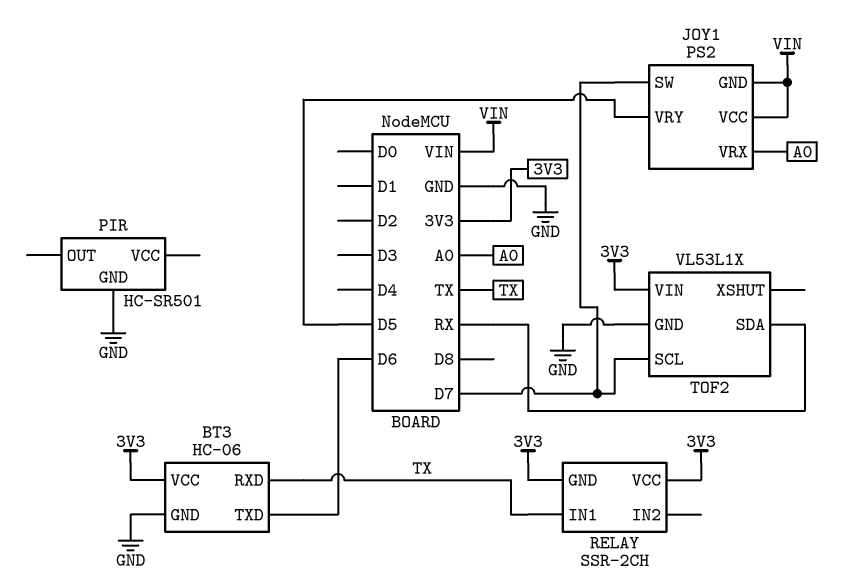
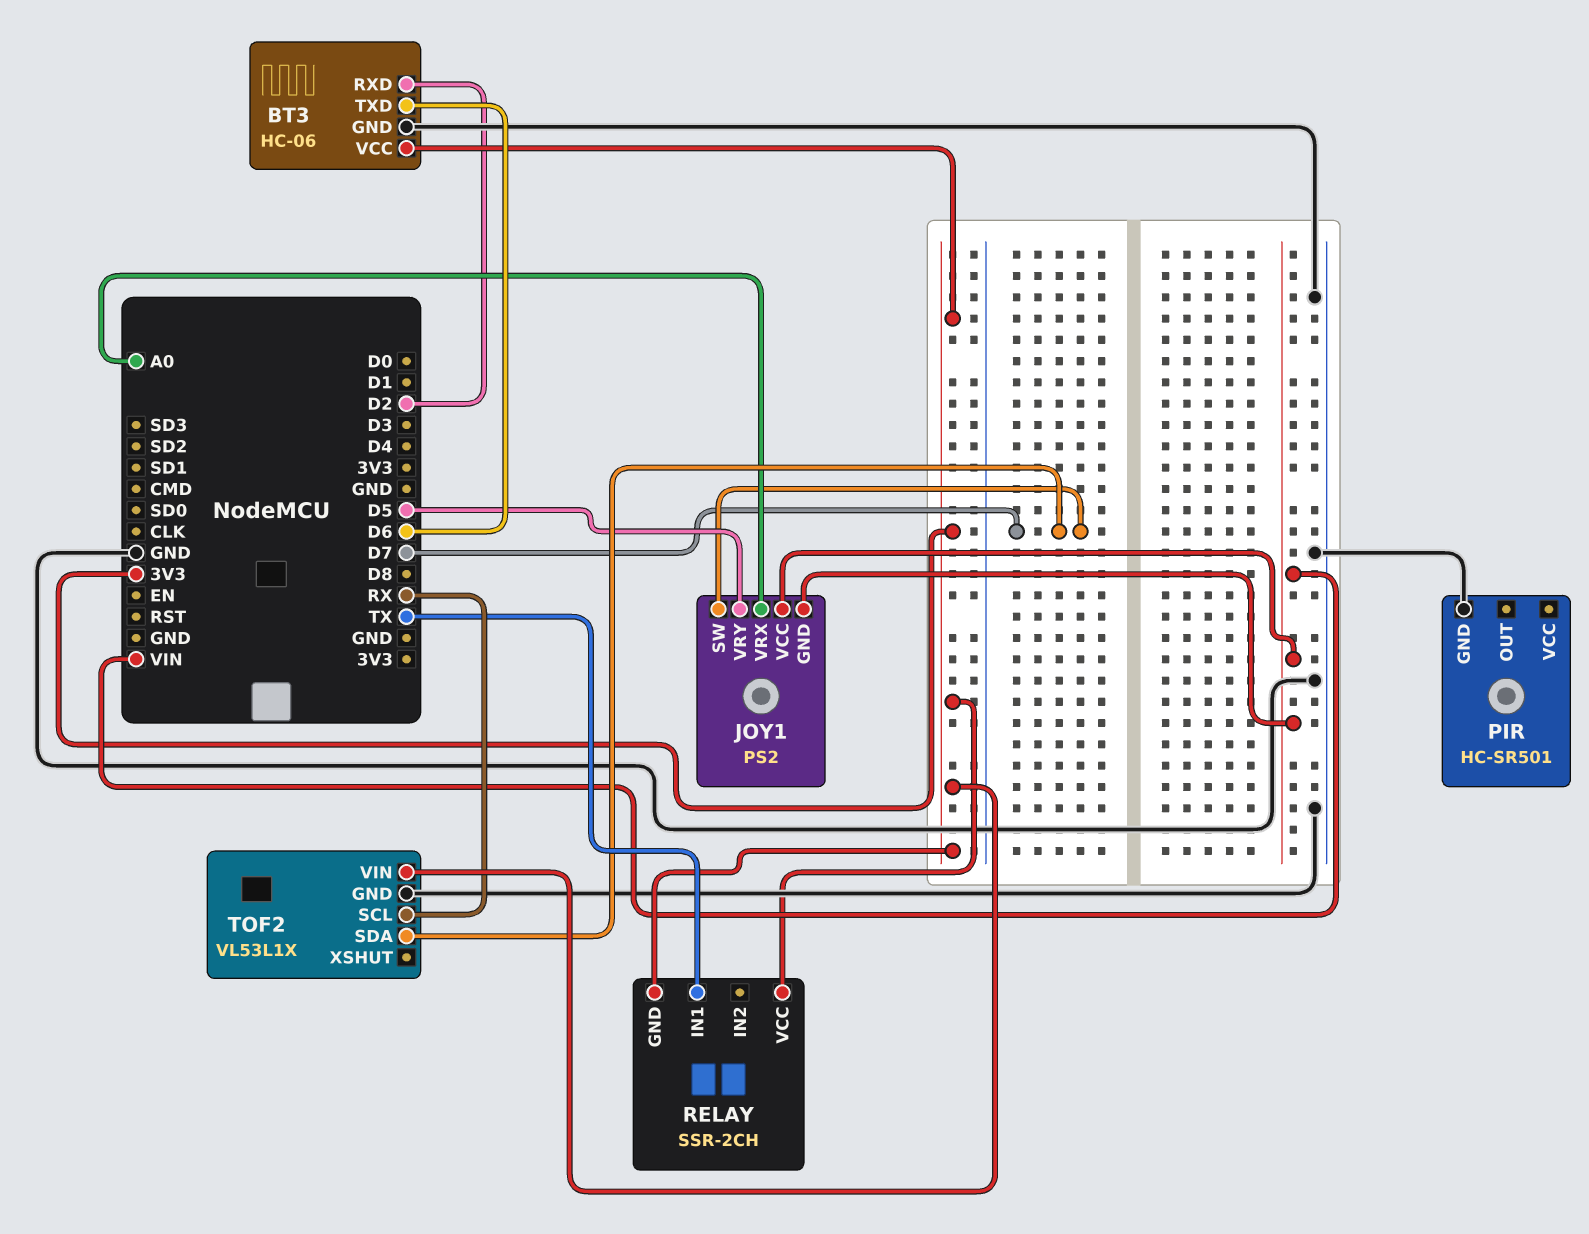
BT3 pin RXD: TX -> D2
TOF2 pin SCL: D7 -> RX
TOF2 pin SDA: RX -> D7

